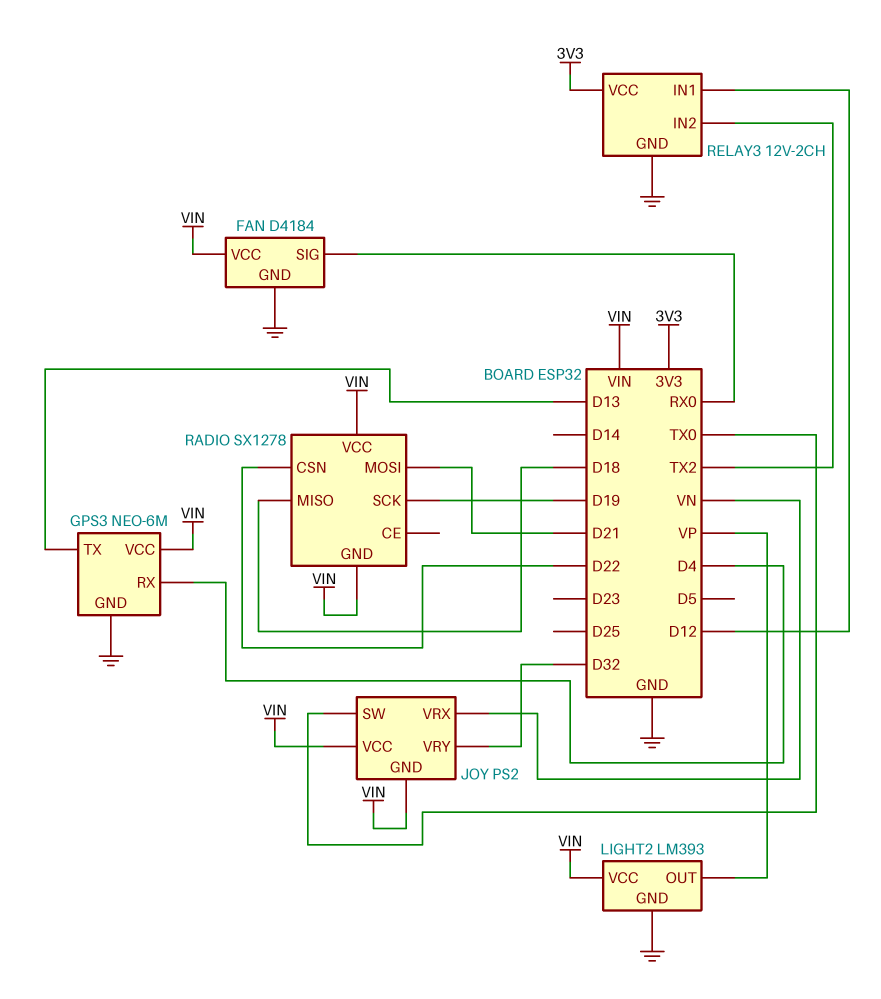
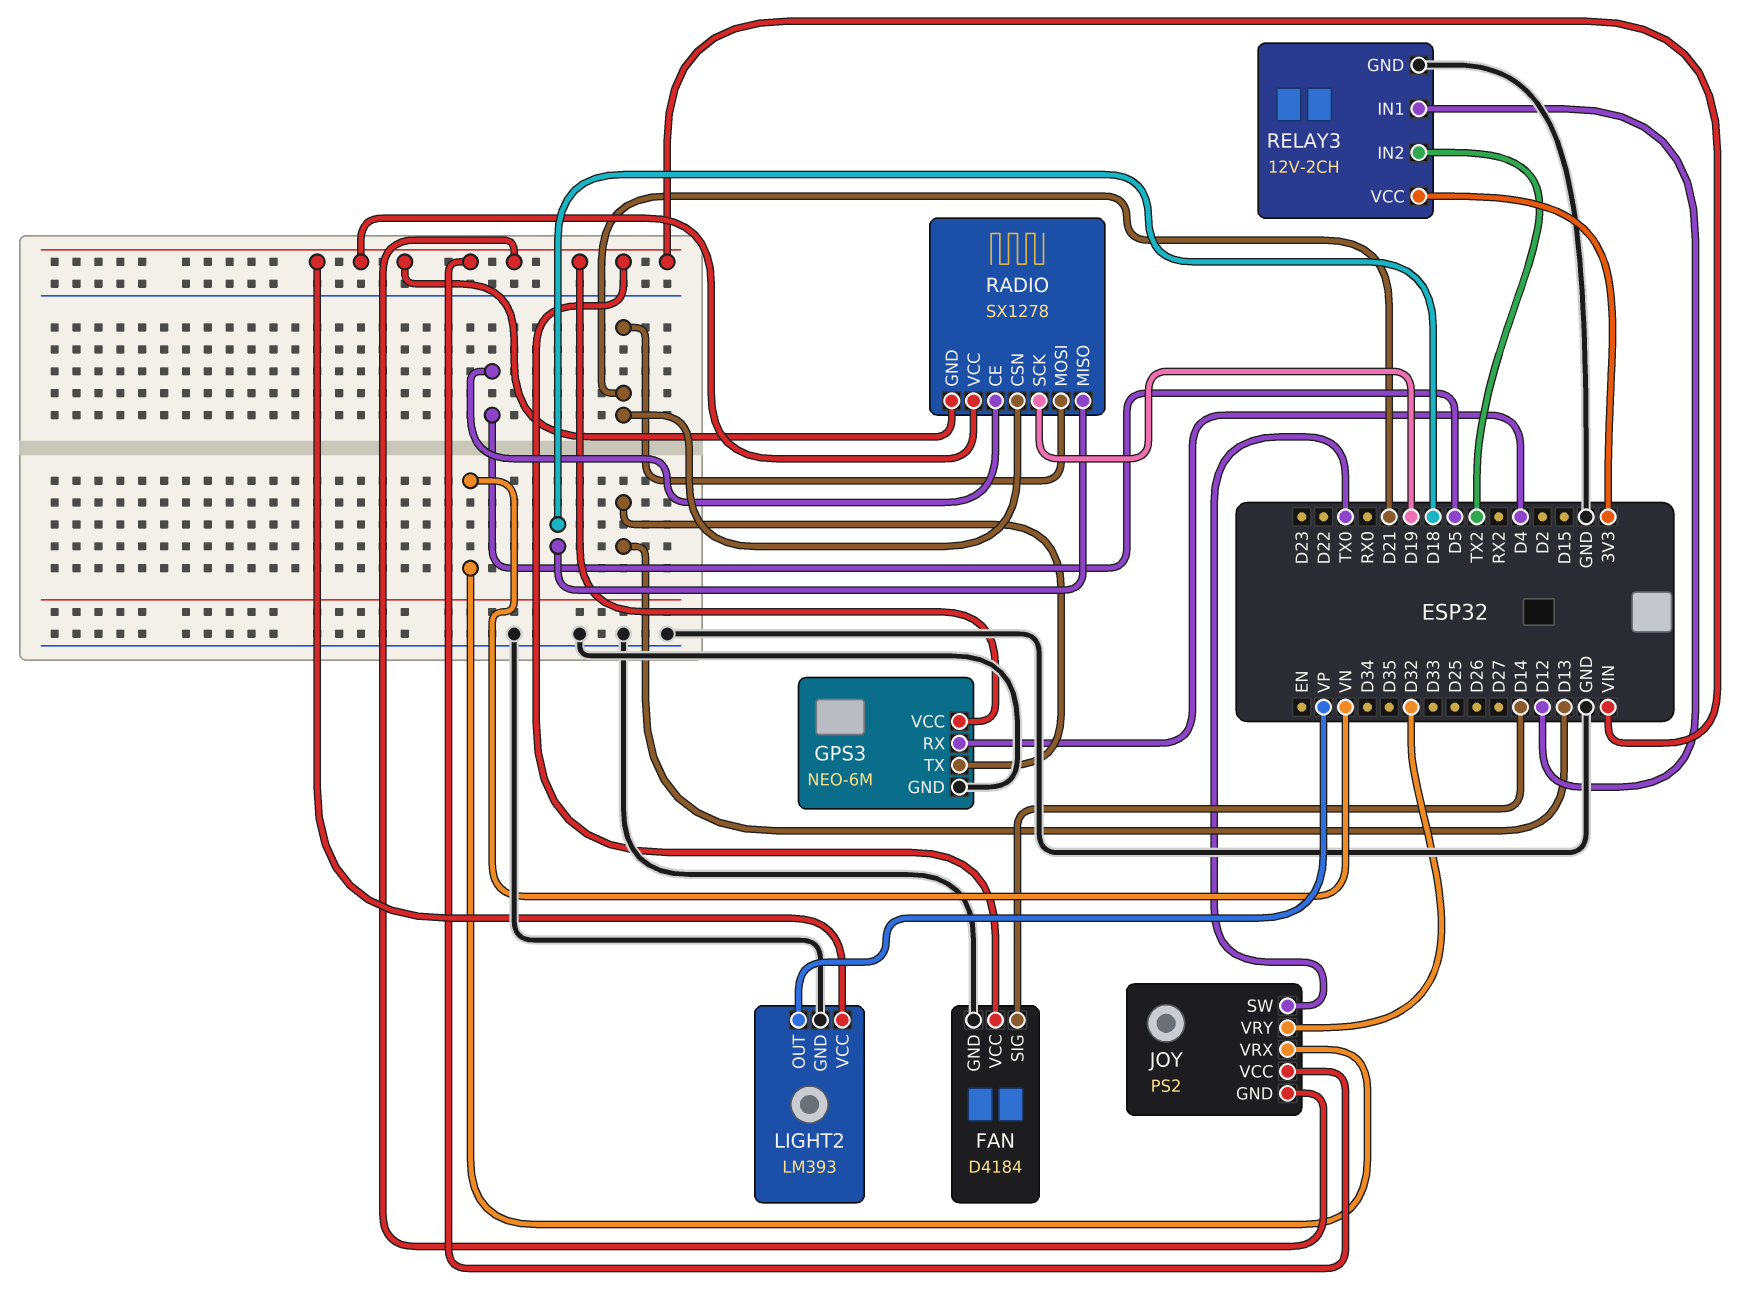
FAN pin SIG: RX0 -> D14
RADIO pin CE: none -> D5
RADIO pin CSN: D22 -> D21

